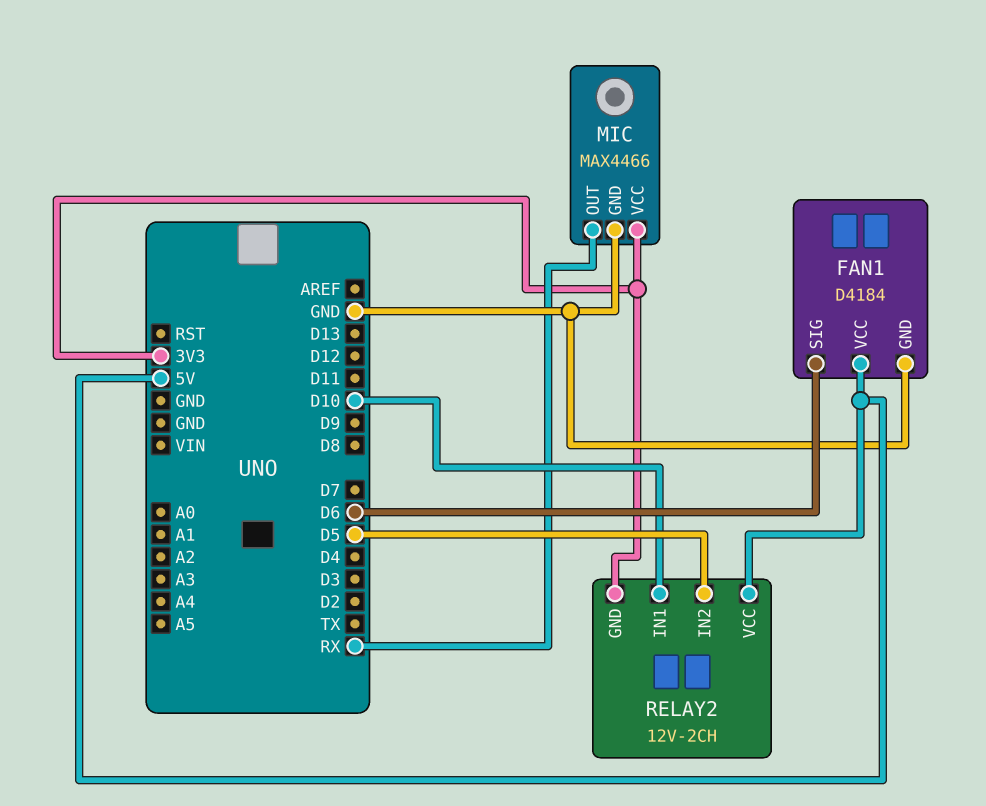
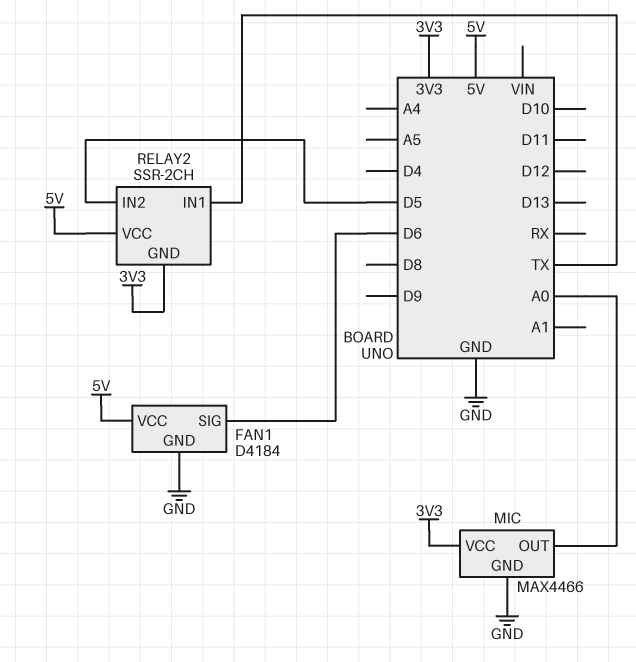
MIC pin OUT: RX -> A0
RELAY2: 12V-2CH -> SSR-2CH
RELAY2 pin IN1: D10 -> TX

